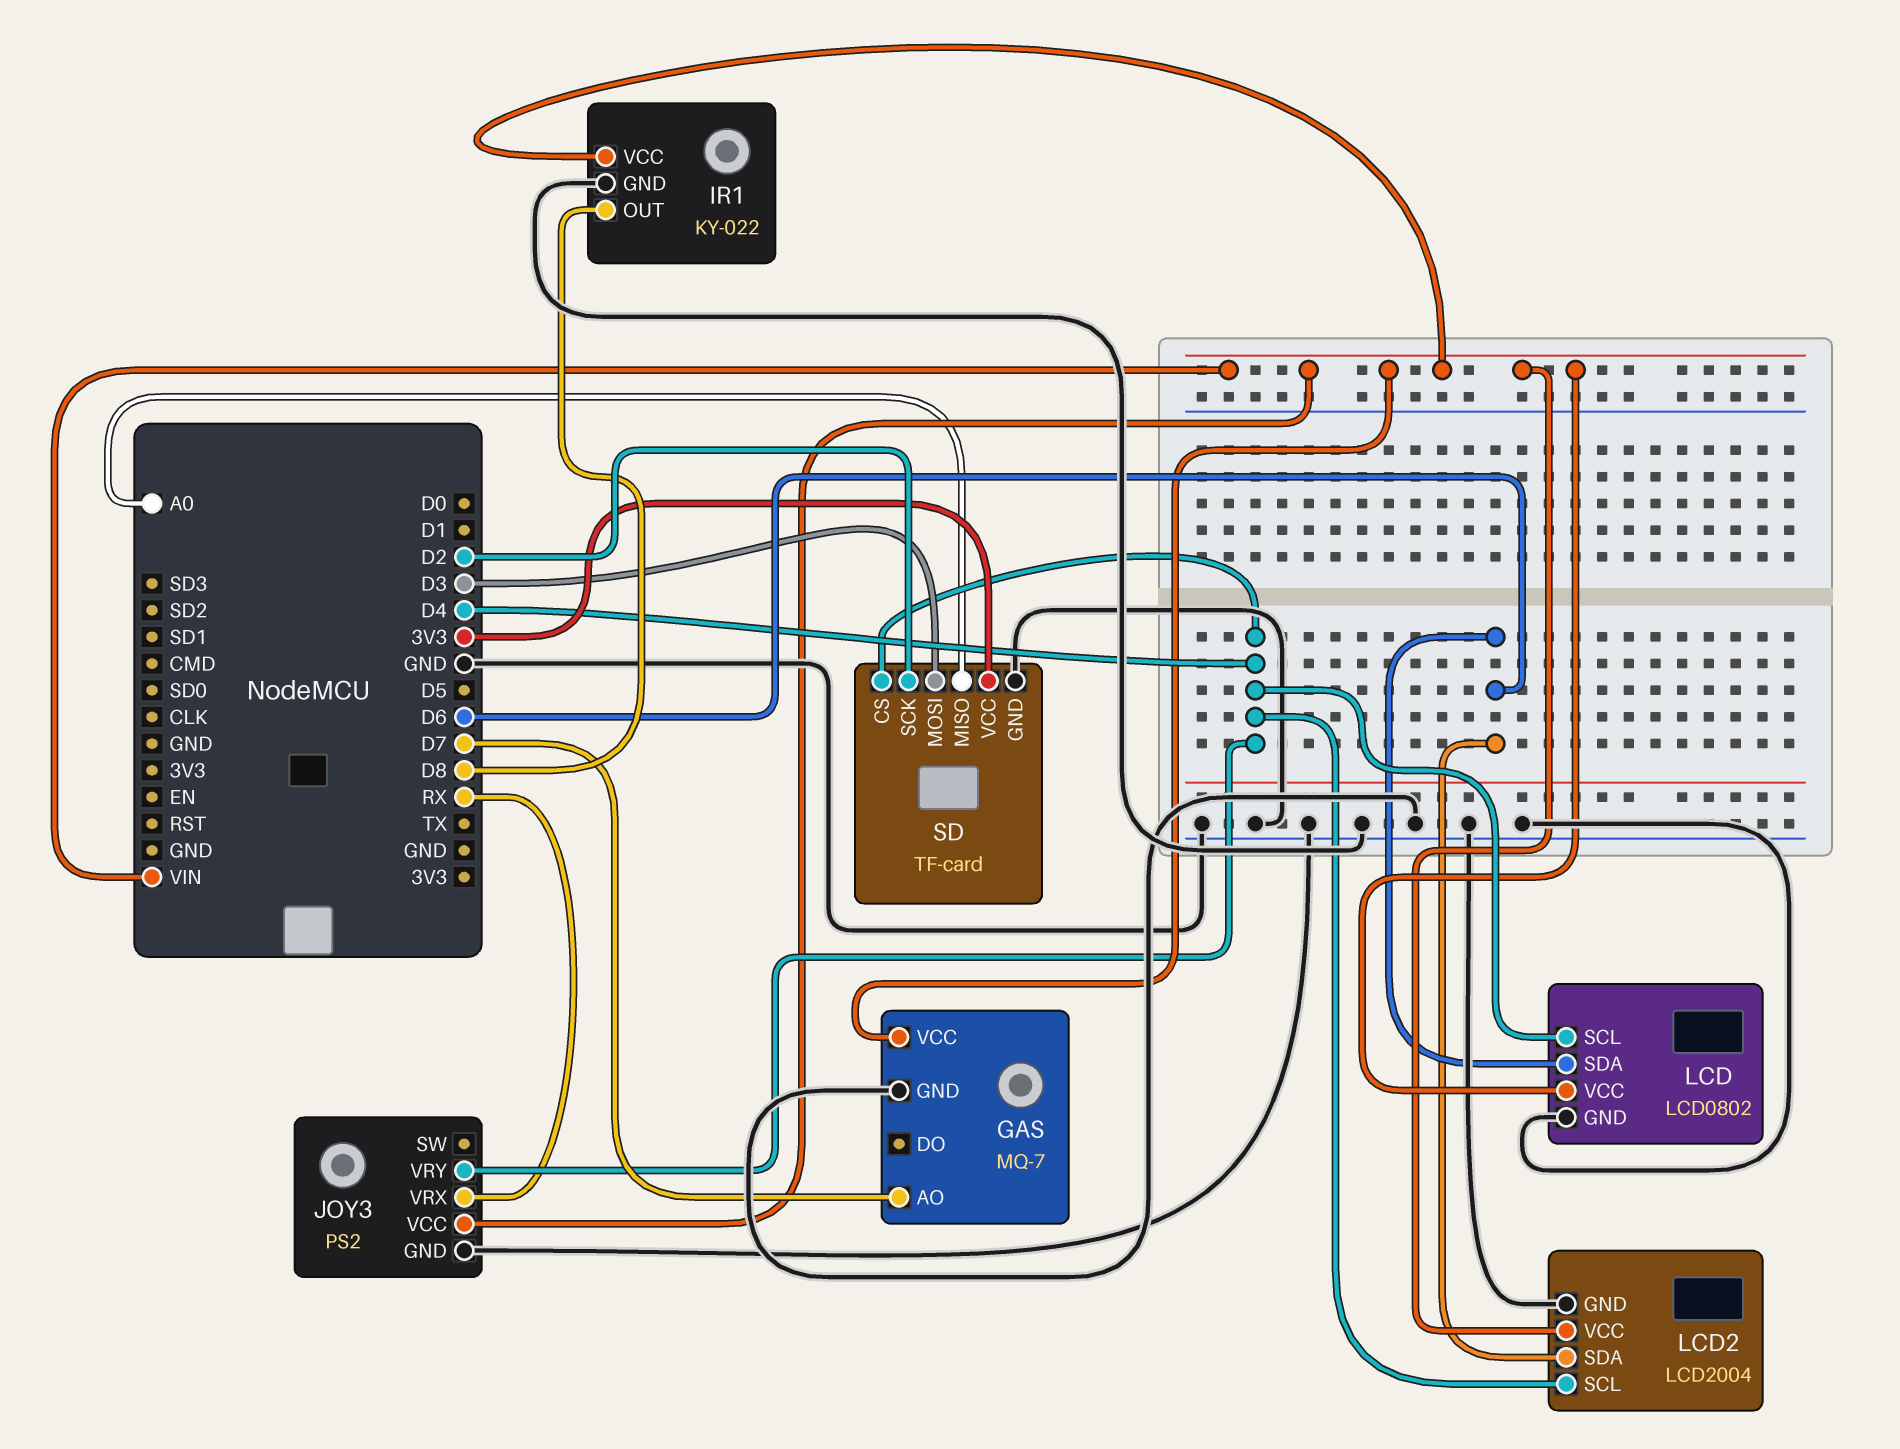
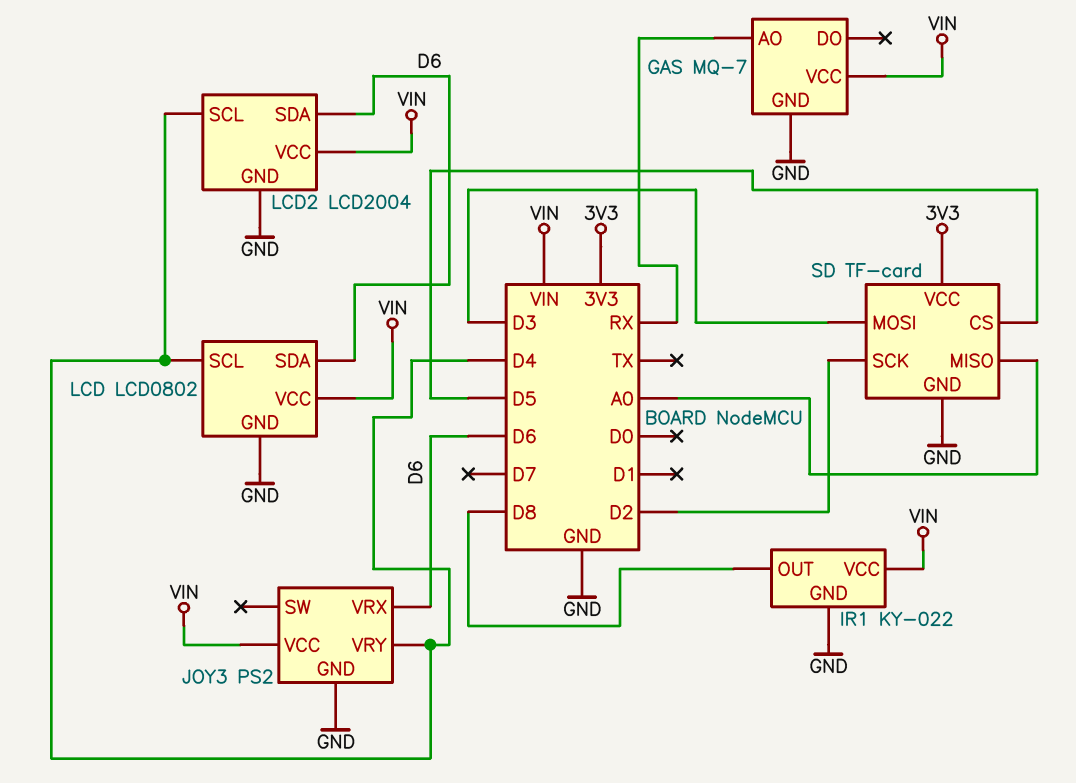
GAS pin AO: D7 -> RX
JOY3 pin VRX: RX -> D6
SD pin CS: D4 -> D5

